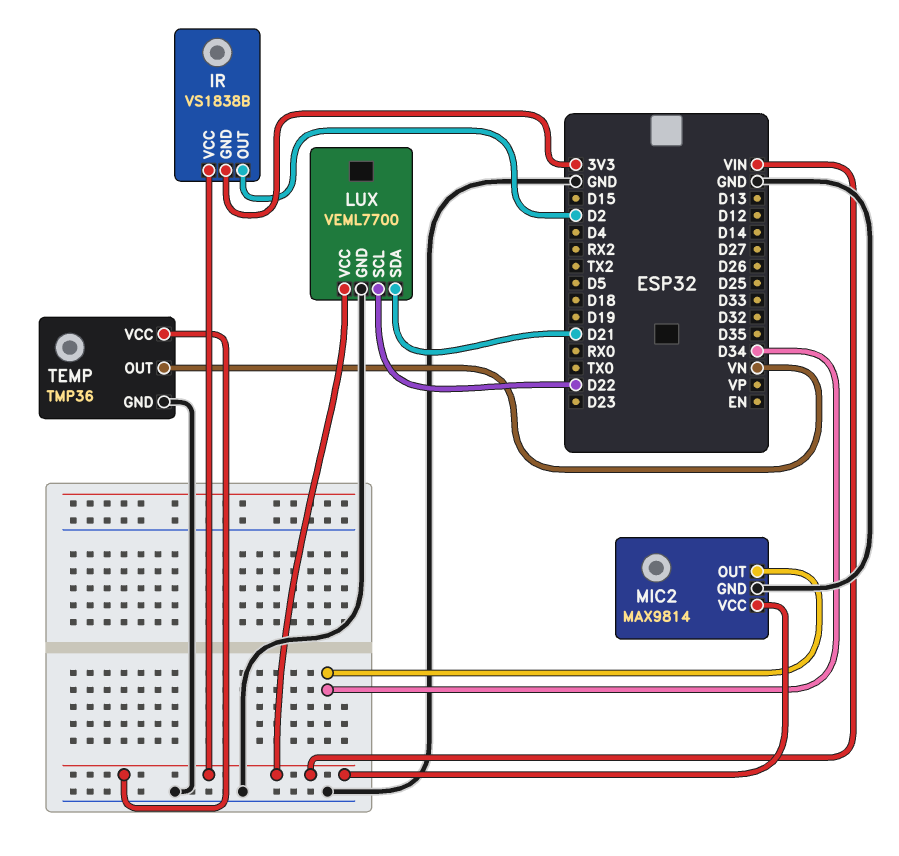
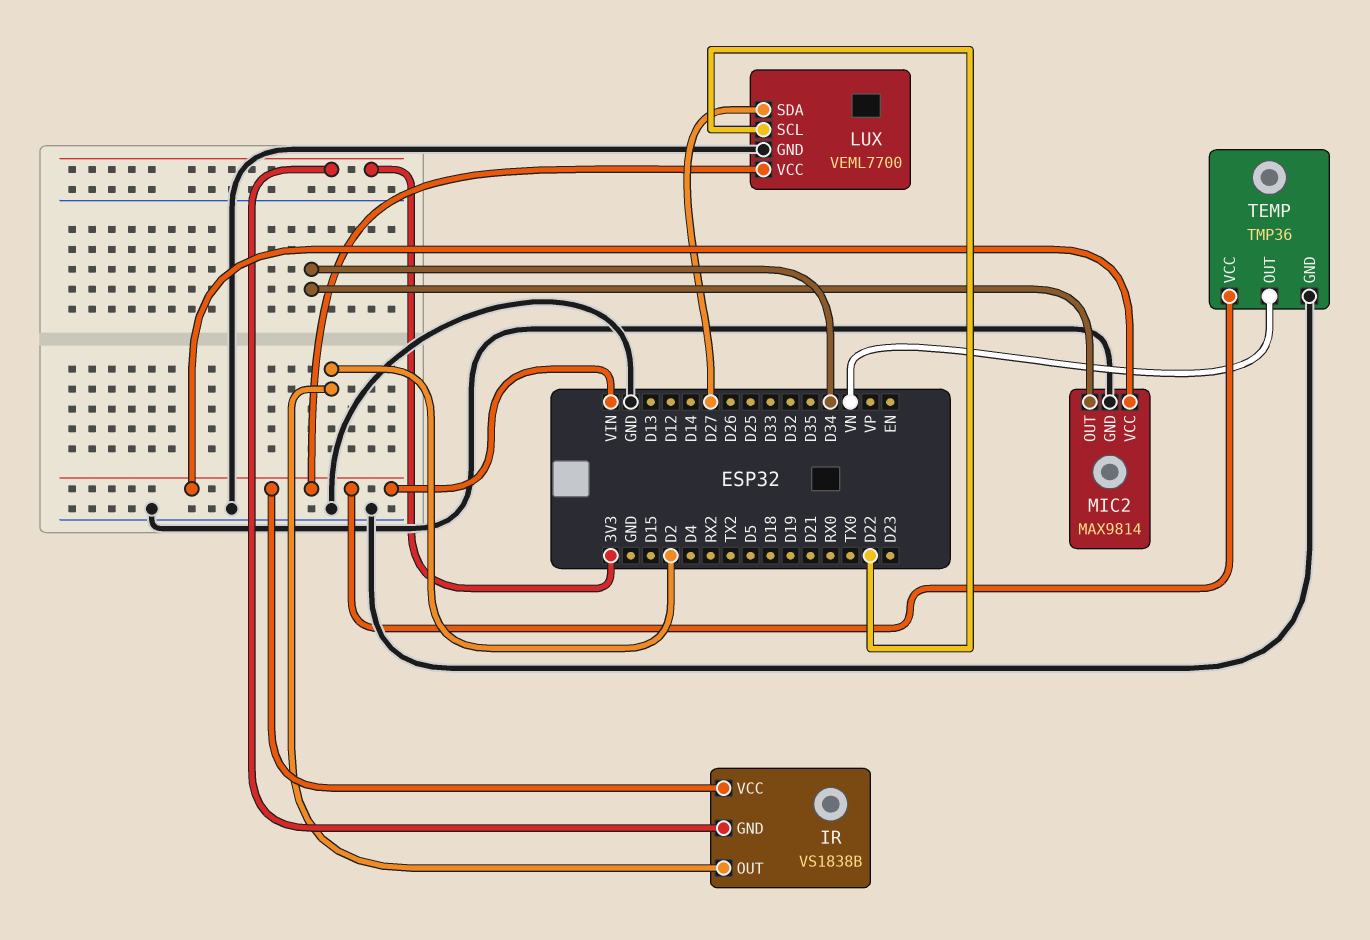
LUX pin SDA: D21 -> D27

